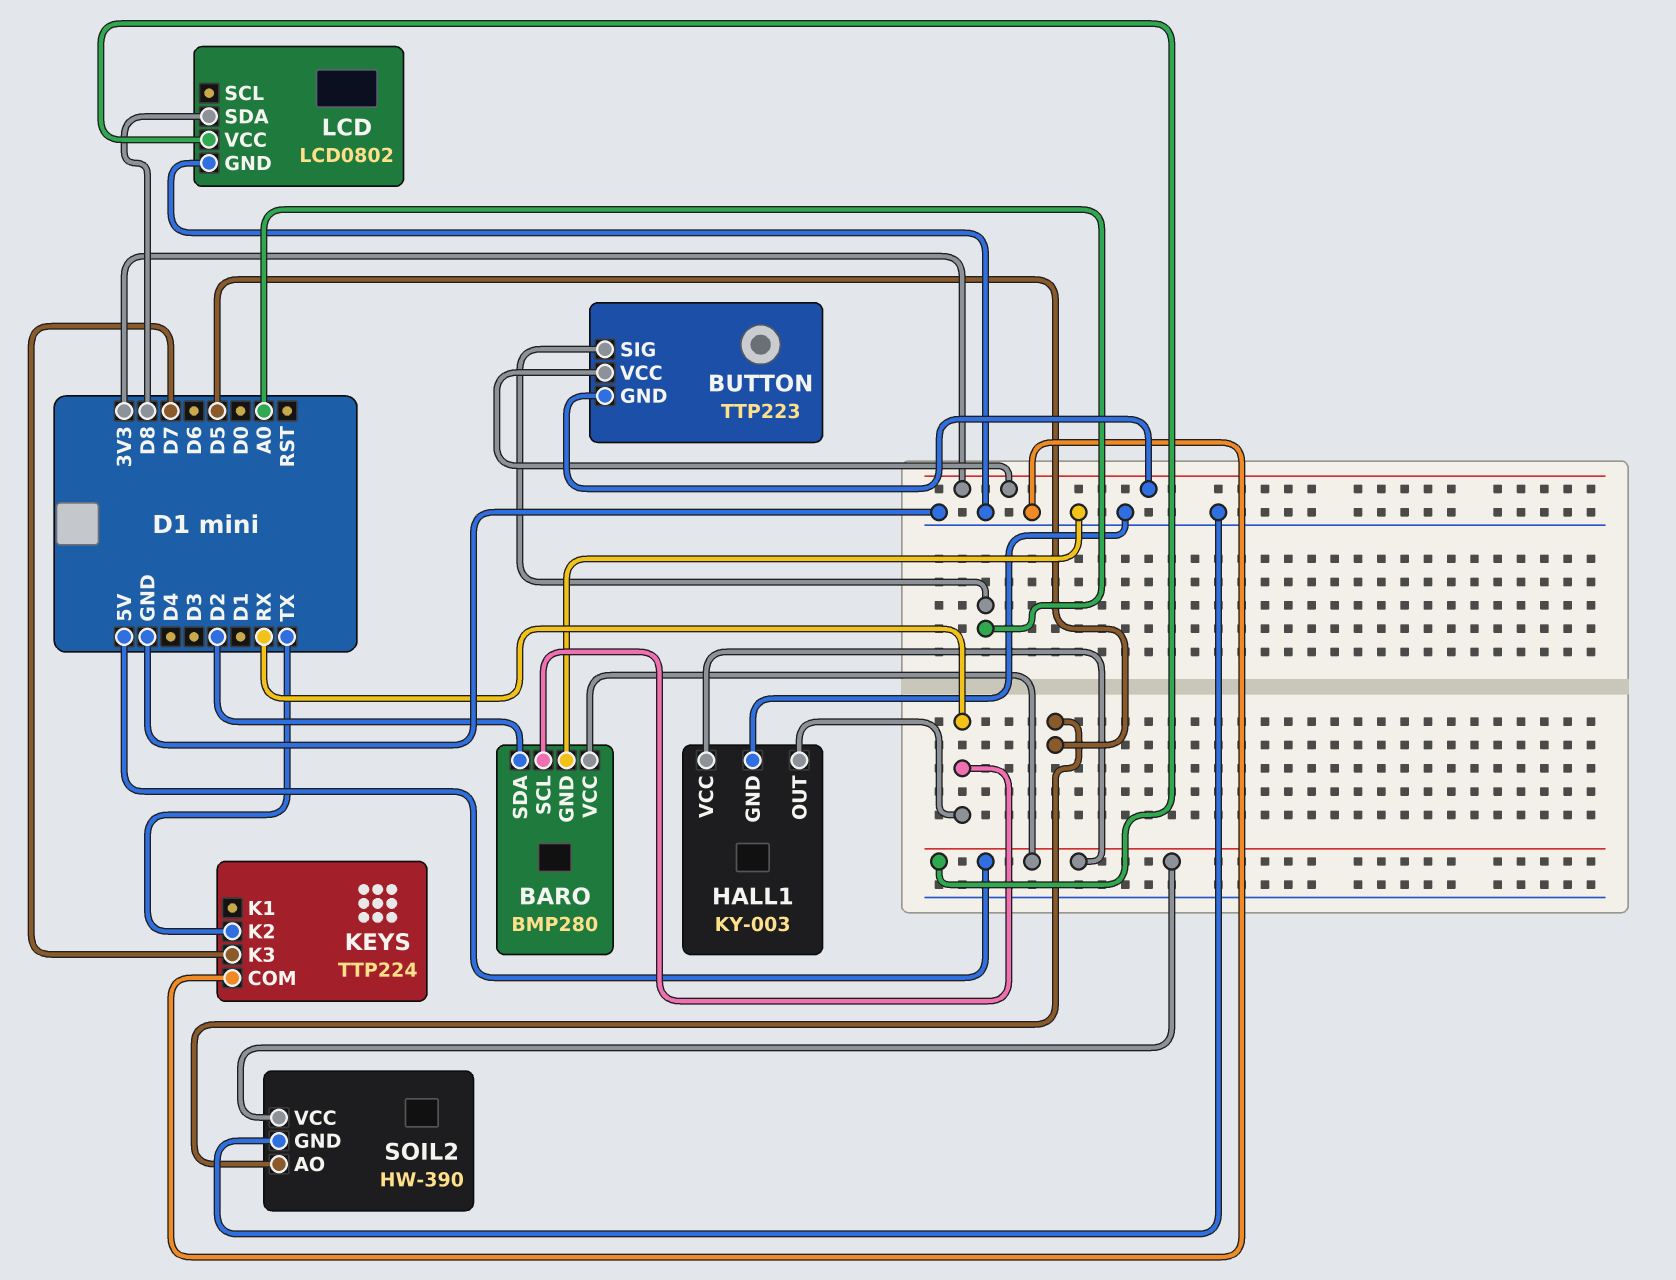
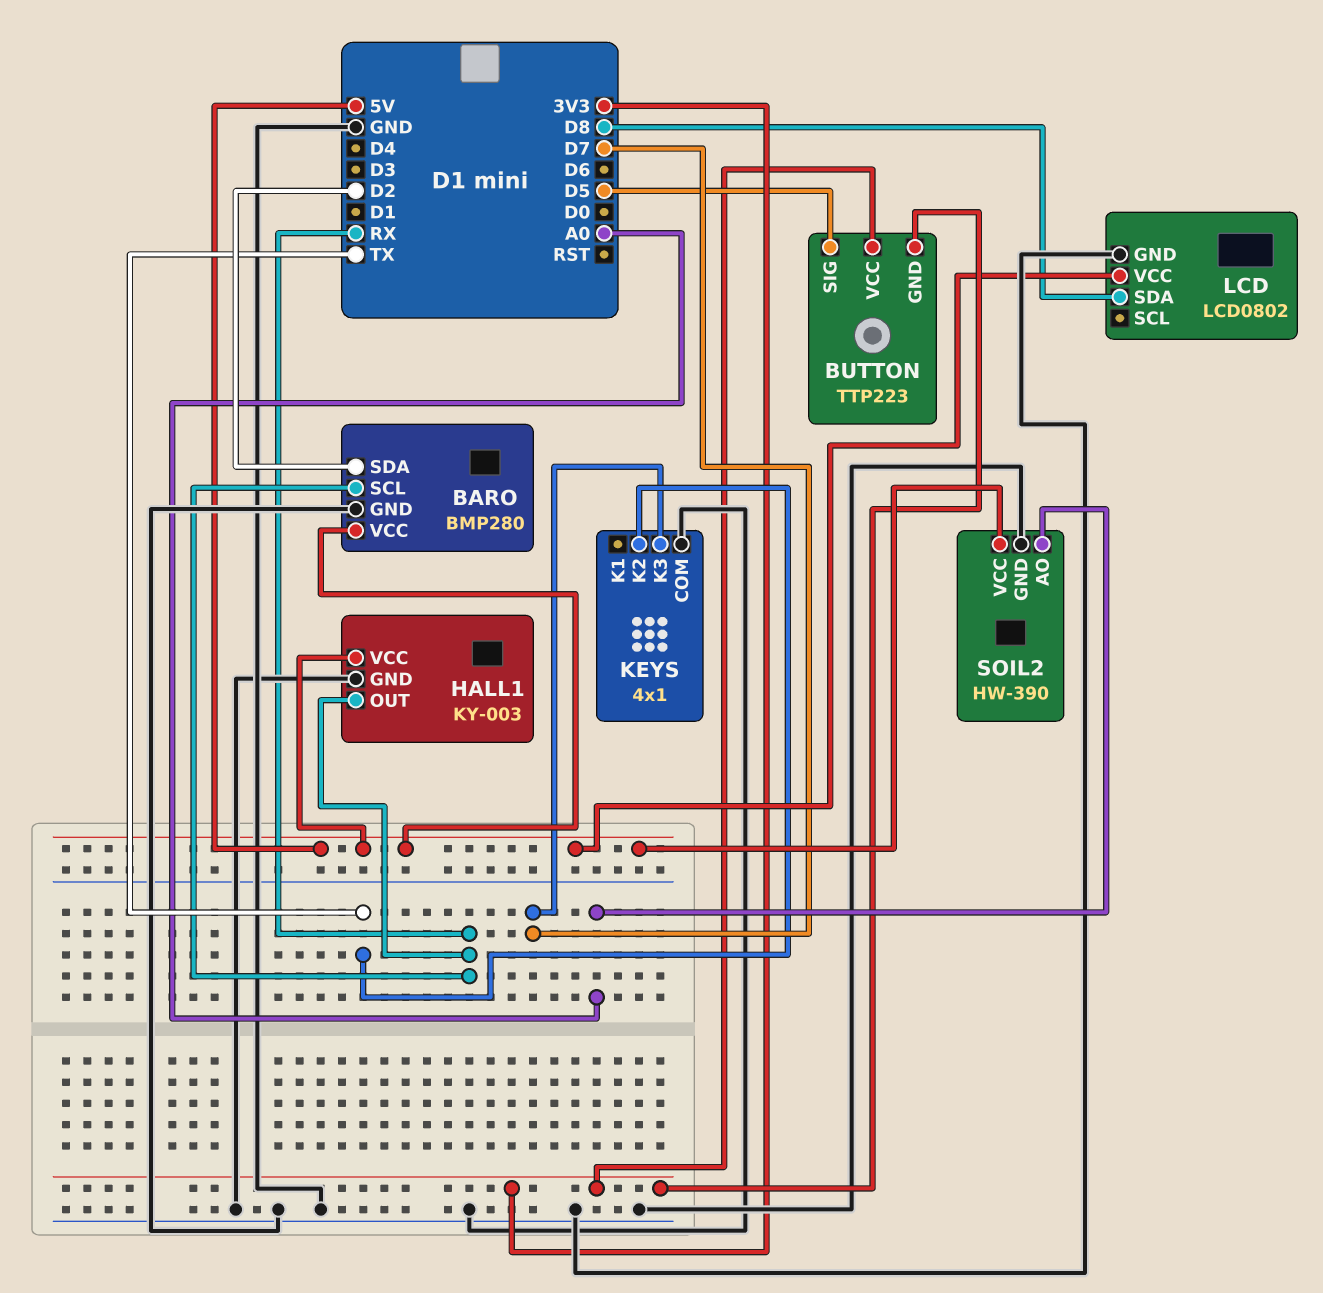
BUTTON pin SIG: A0 -> D5
KEYS: TTP224 -> 4x1
SOIL2 pin AO: D5 -> A0

